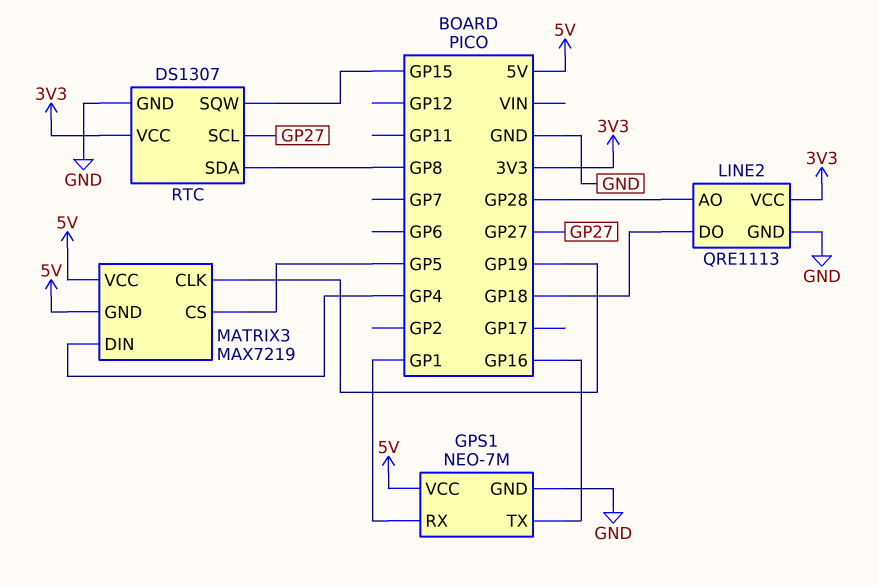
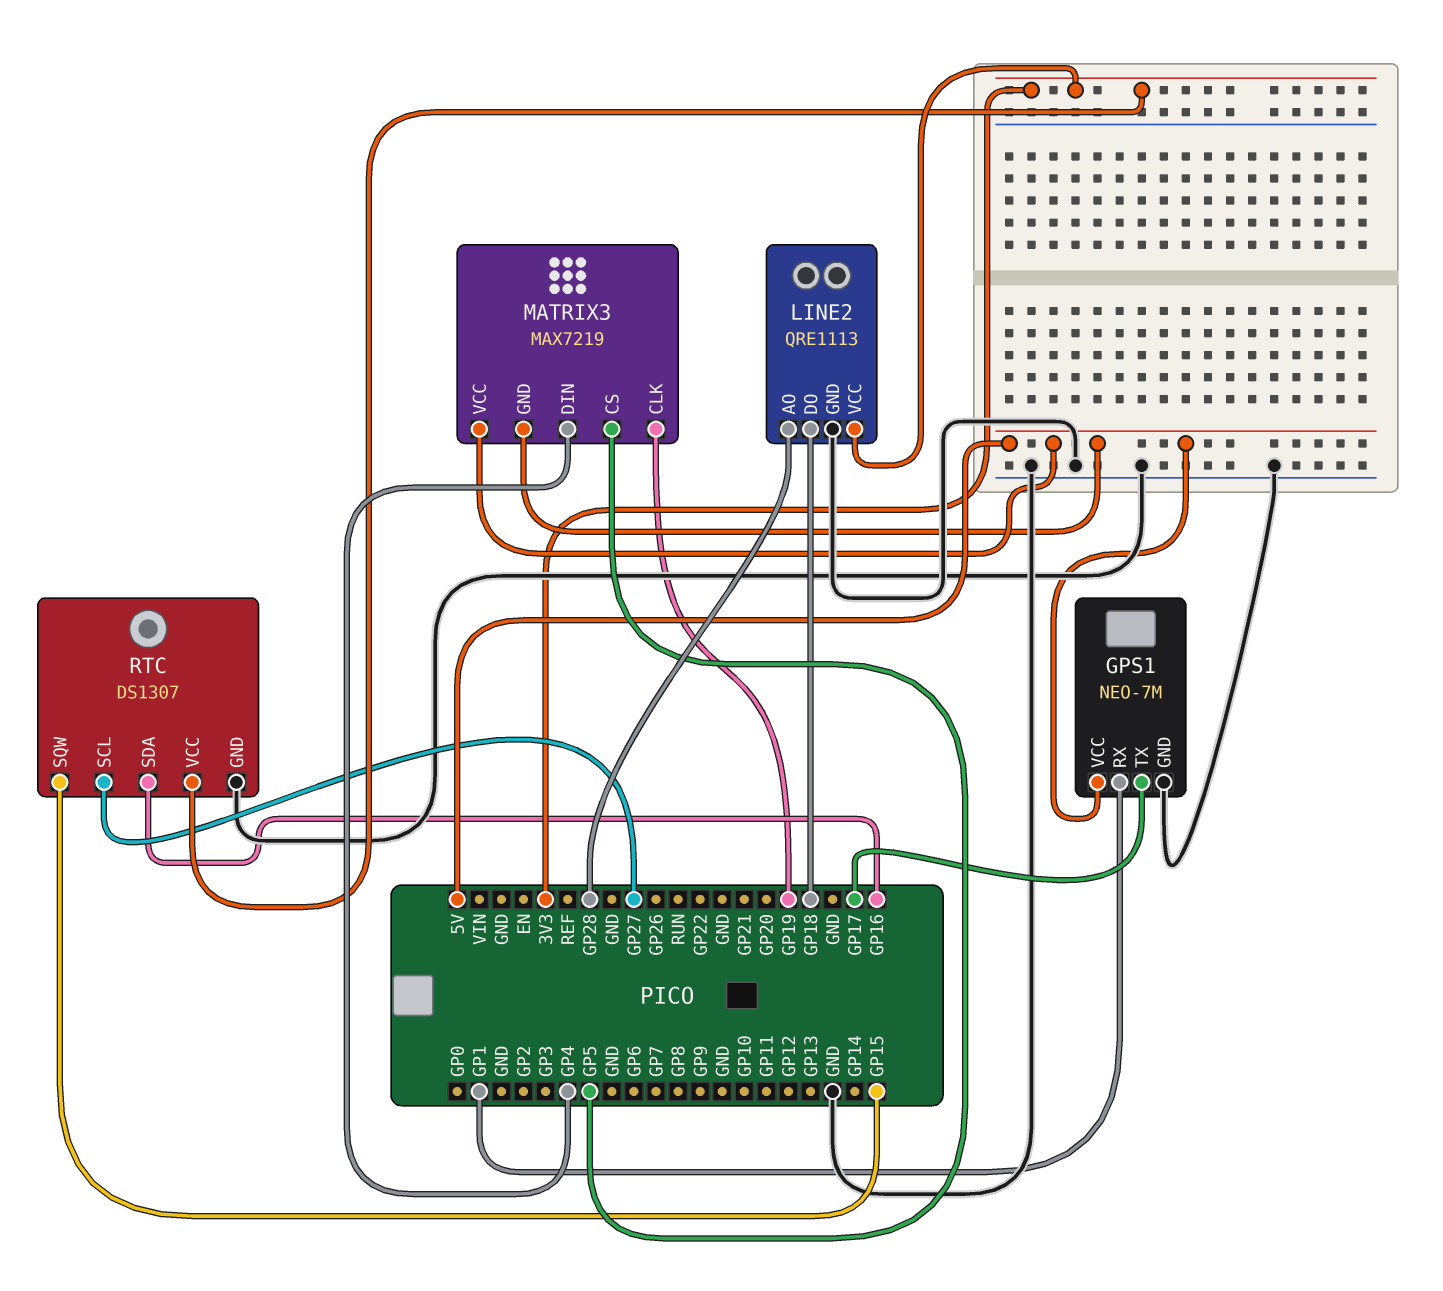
GPS1 pin TX: GP16 -> GP17
RTC pin SDA: GP8 -> GP16

